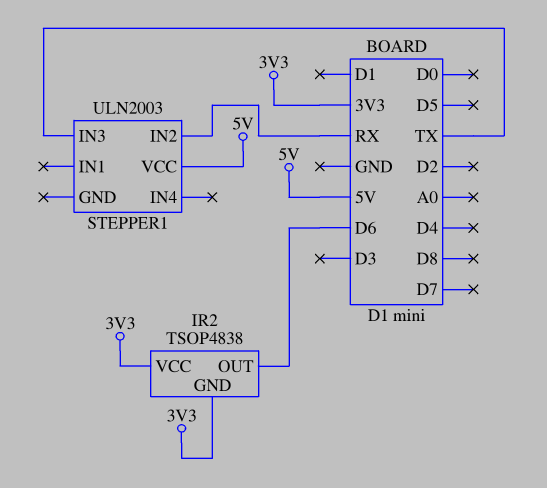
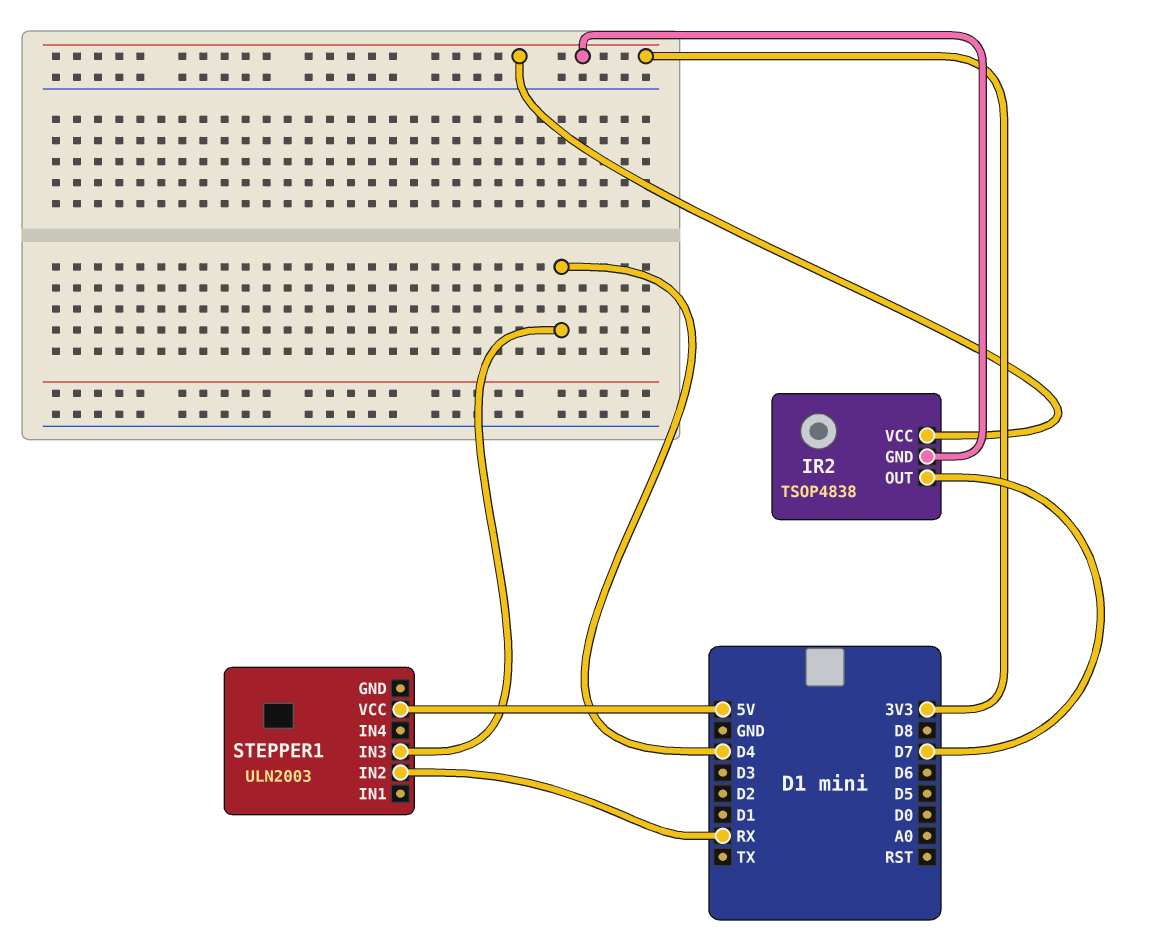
IR2 pin OUT: D6 -> D7
STEPPER1 pin IN3: TX -> D4

